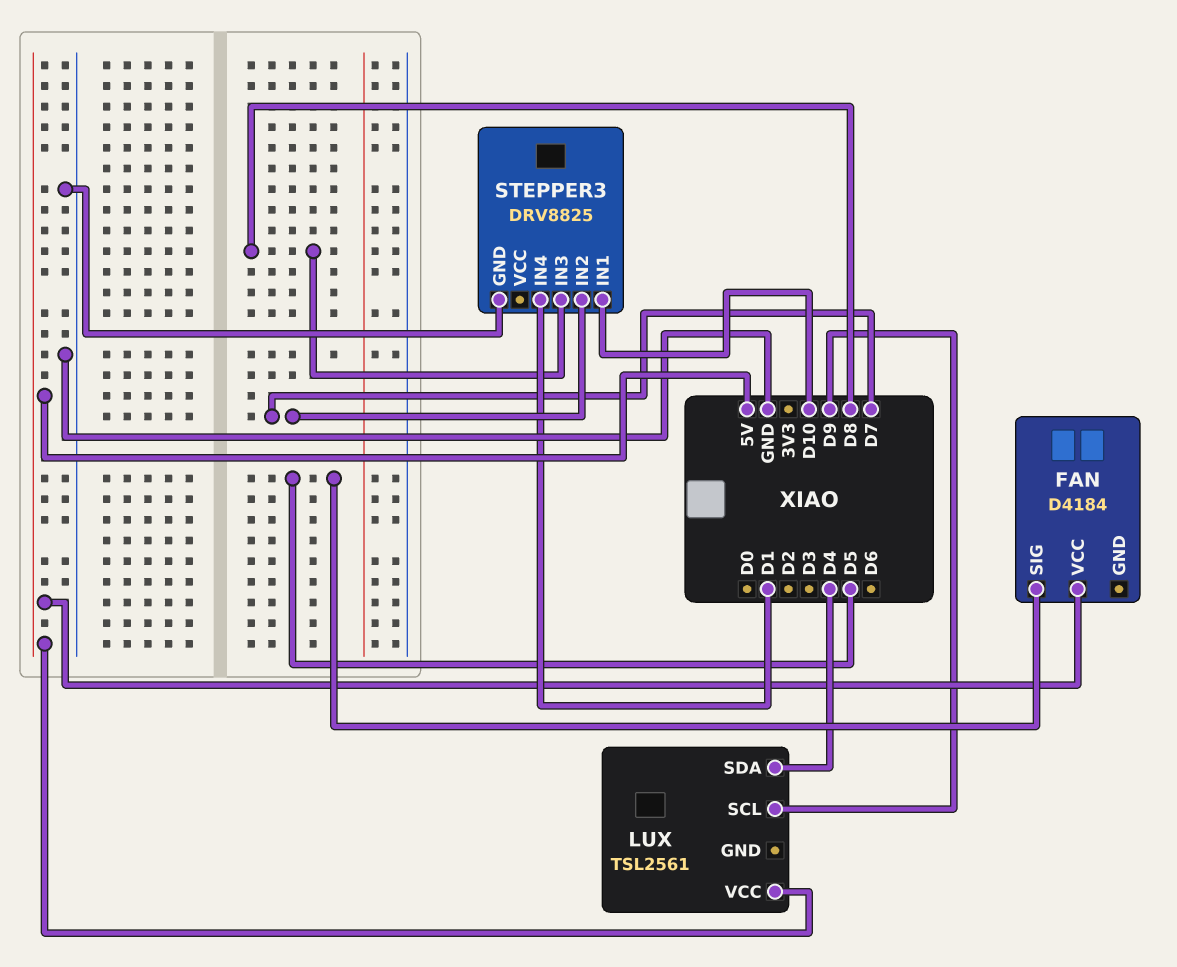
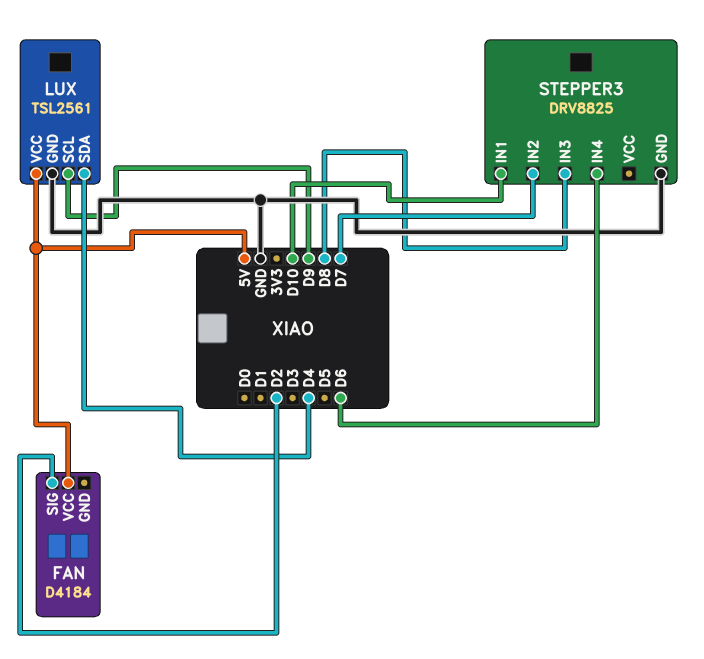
FAN pin SIG: D5 -> D2
LUX pin GND: none -> GND
STEPPER3 pin IN4: D1 -> D6

